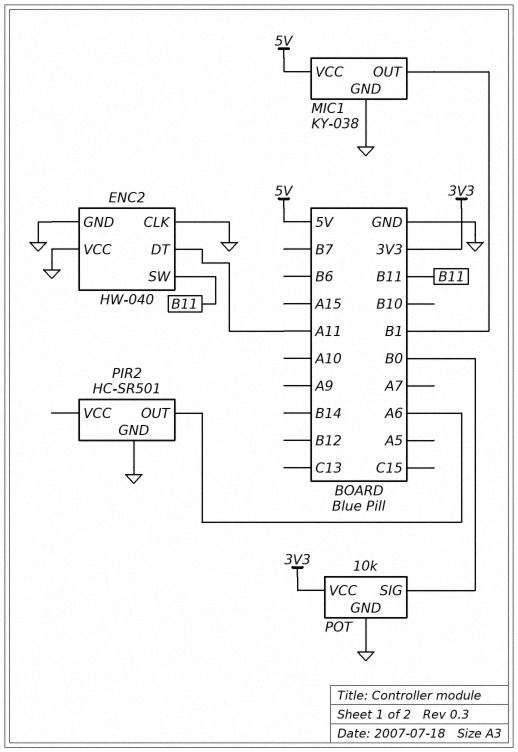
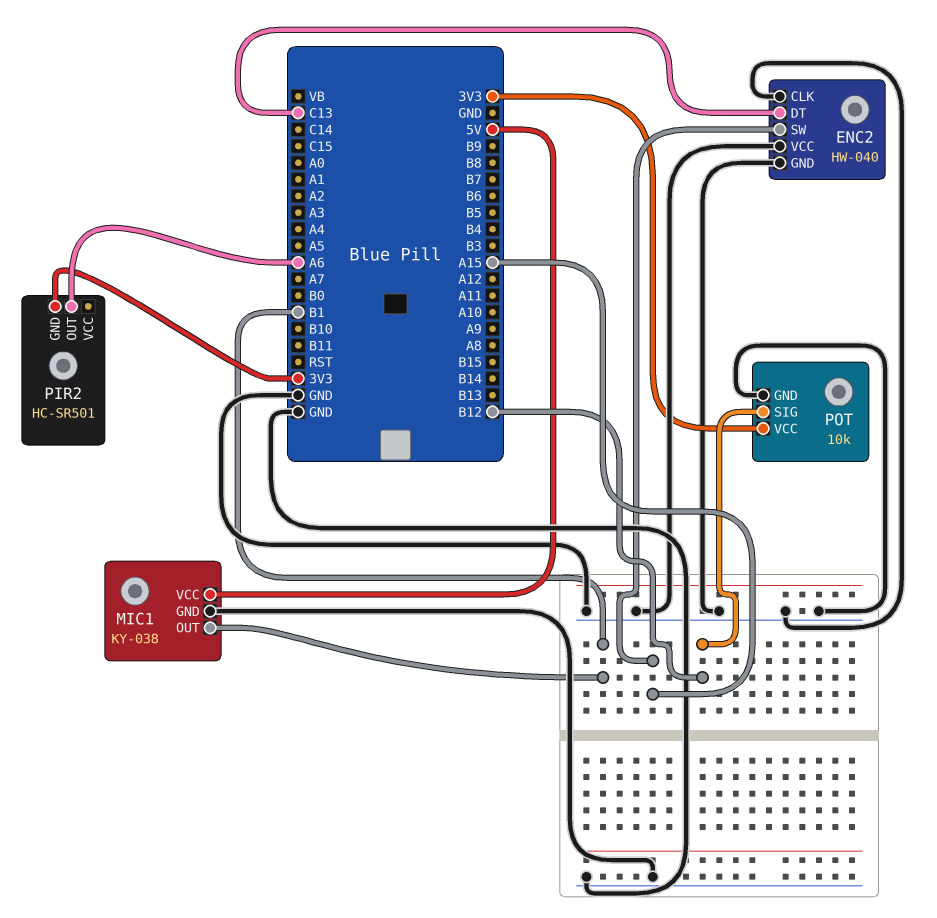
ENC2 pin DT: A11 -> C13
ENC2 pin SW: B11 -> A15
PIR2 pin GND: GND -> 3V3
POT pin SIG: B0 -> B12

